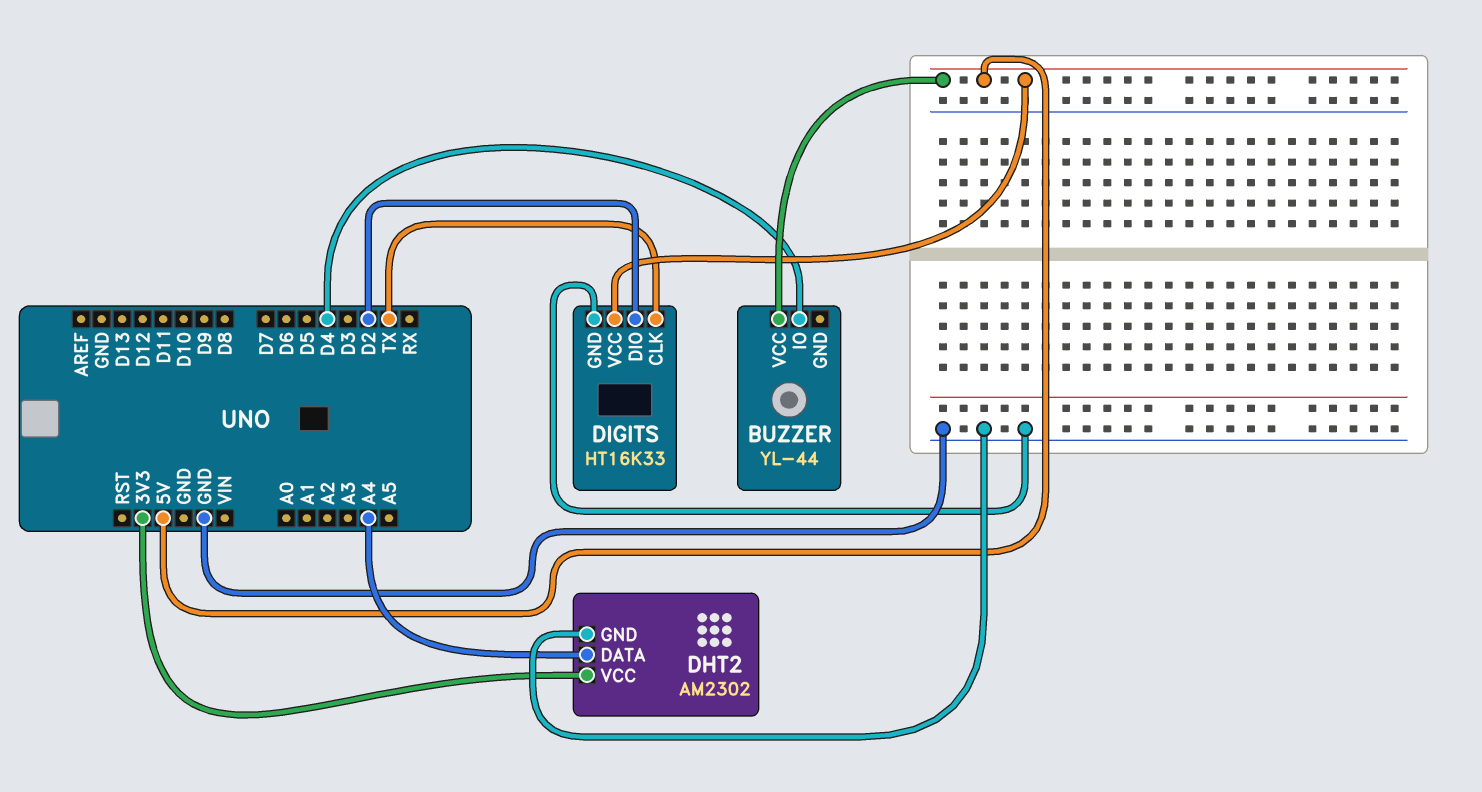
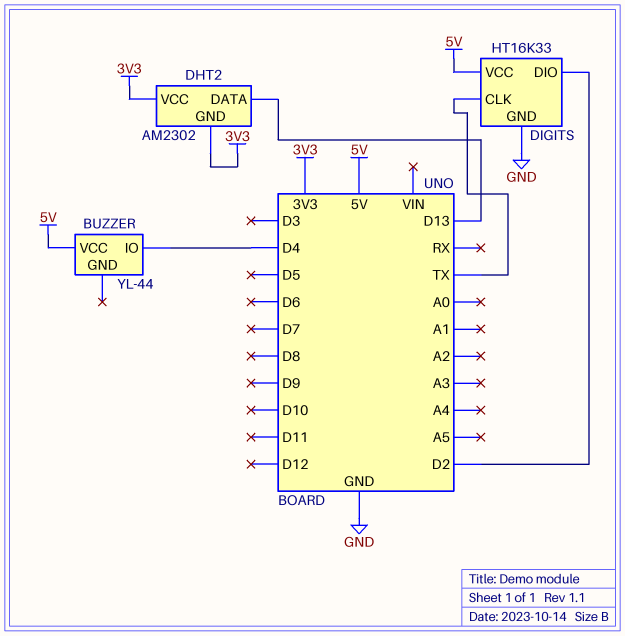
DHT2 pin DATA: A4 -> D13
DHT2 pin GND: GND -> 3V3

